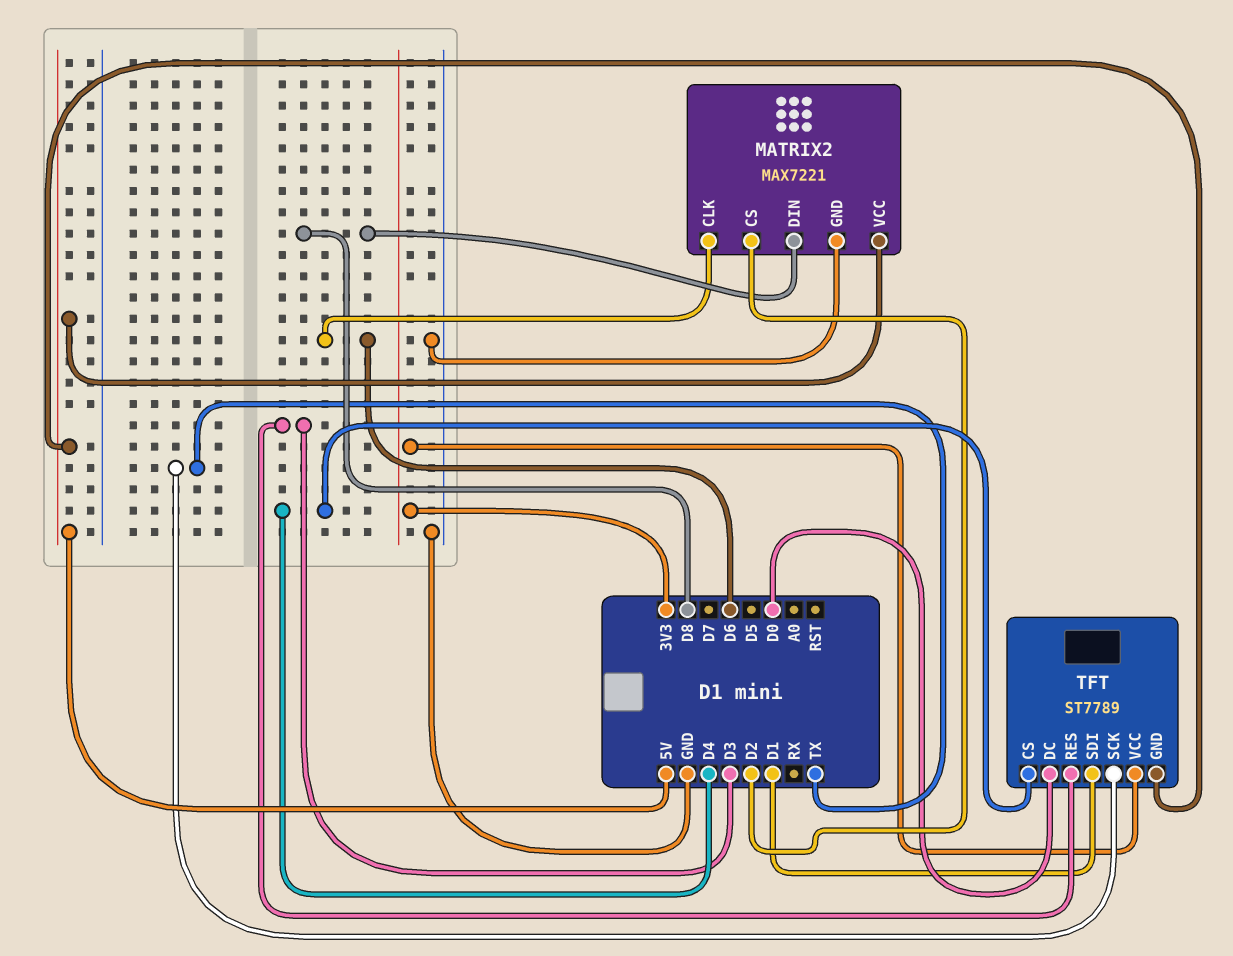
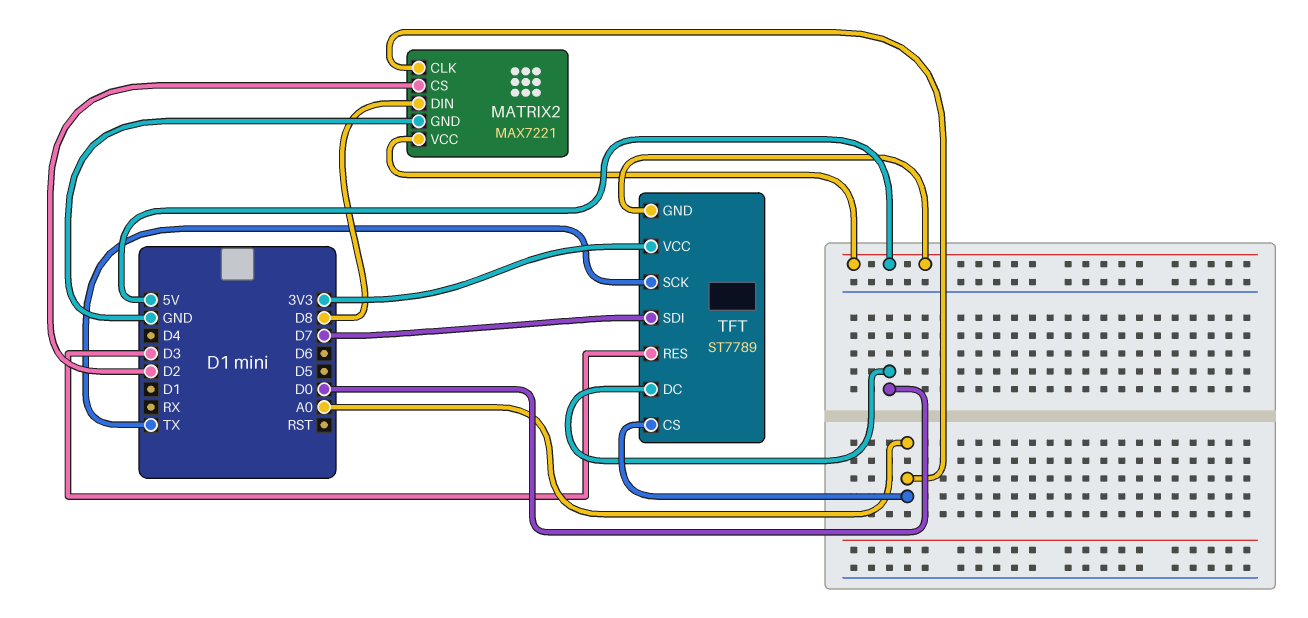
MATRIX2 pin CLK: D6 -> A0
TFT pin CS: D4 -> A0
TFT pin SDI: D1 -> D7

